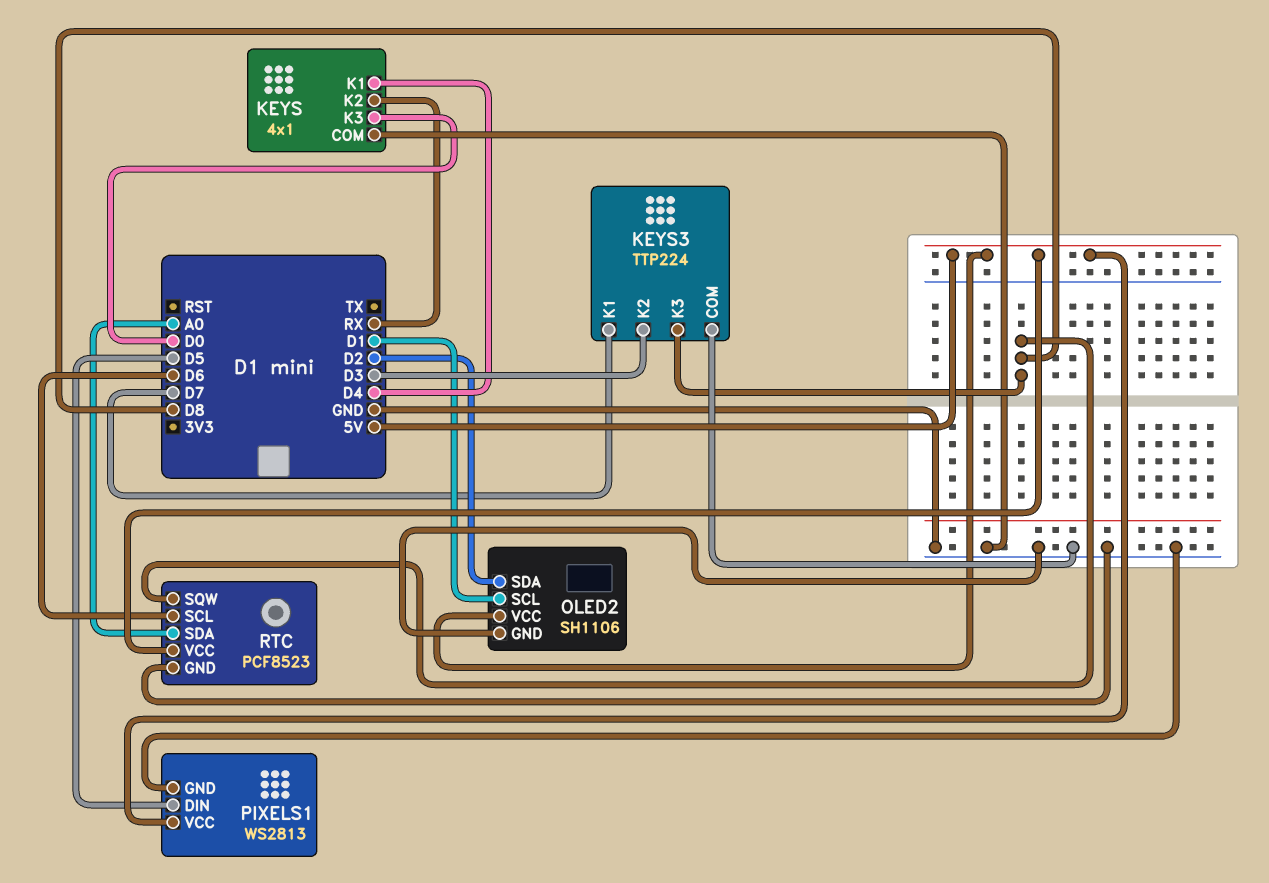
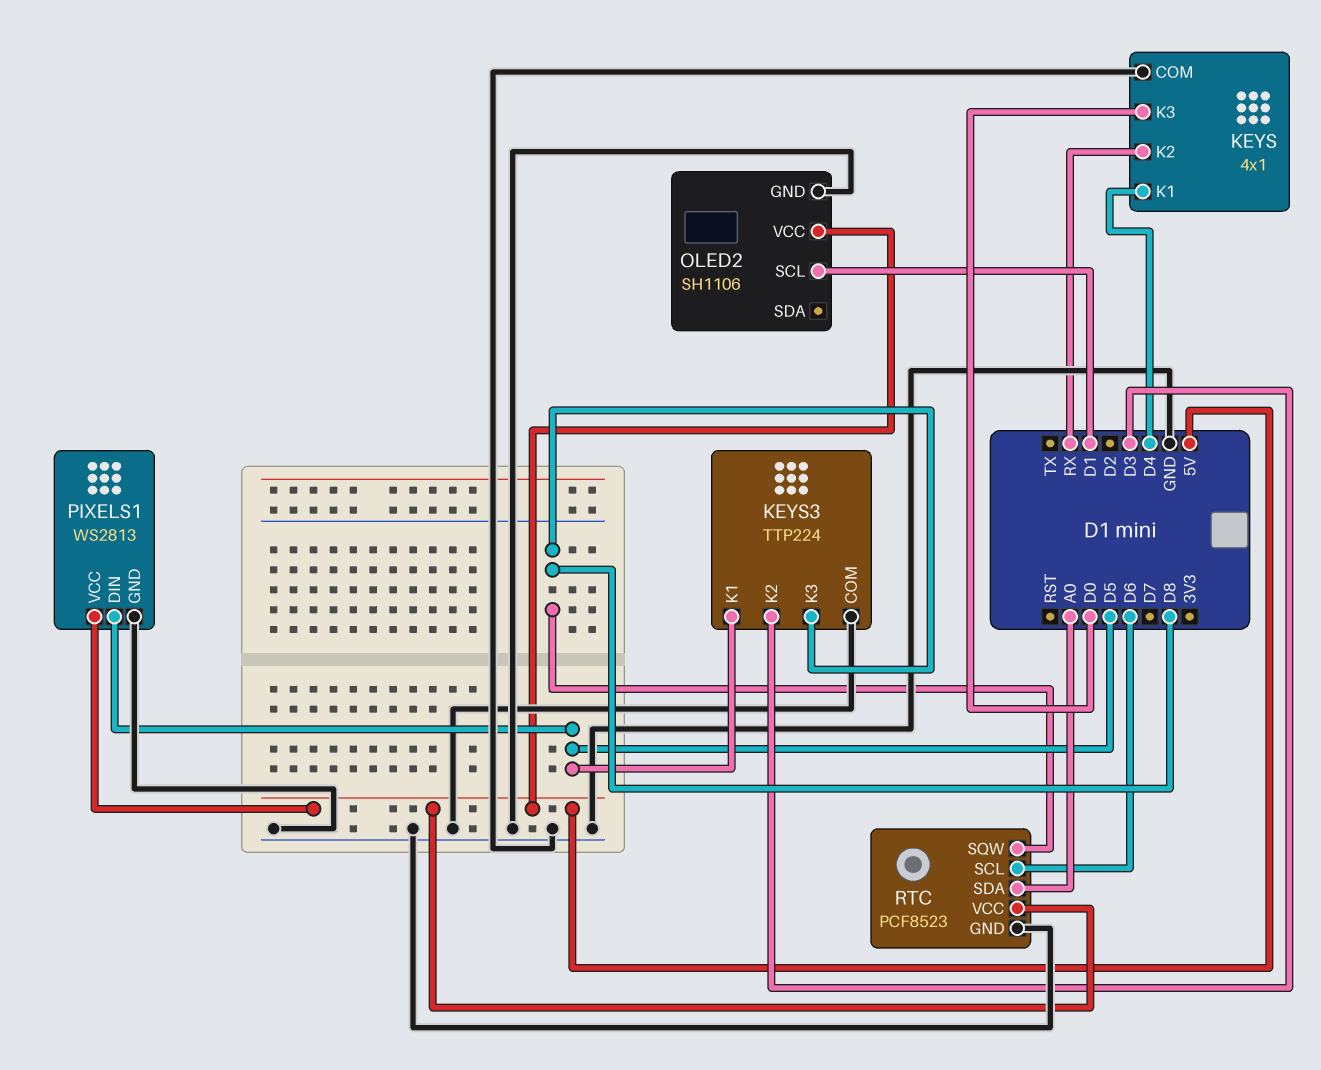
KEYS3 pin K1: D7 -> D5
OLED2 pin SDA: D2 -> none

